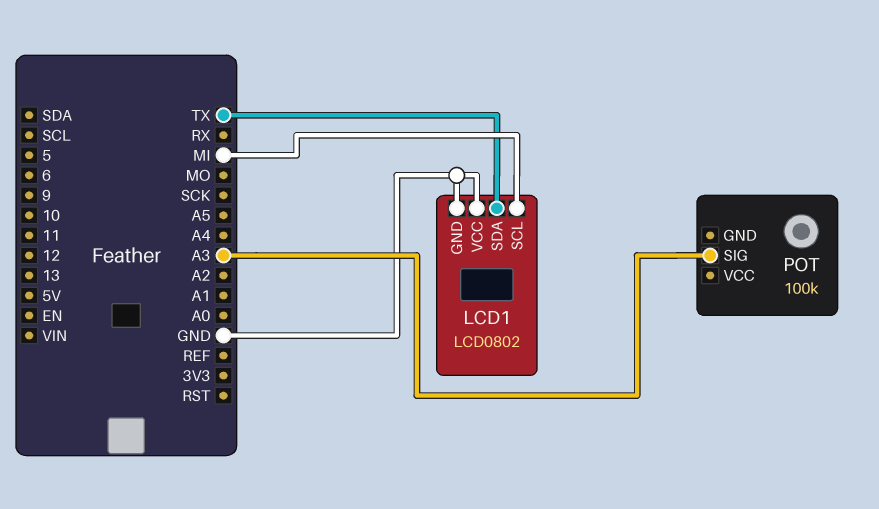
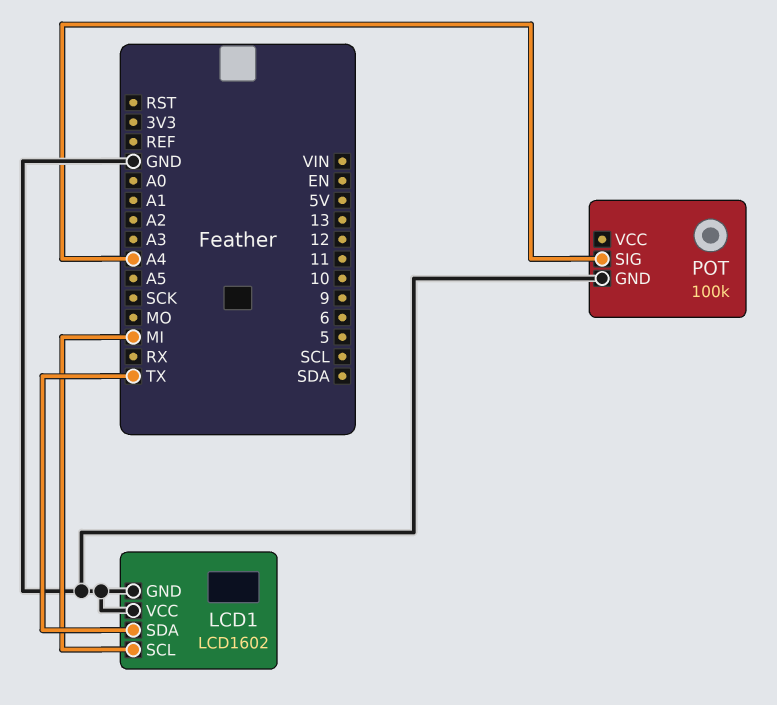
LCD1: LCD0802 -> LCD1602
POT pin GND: none -> GND
POT pin SIG: A3 -> A4

